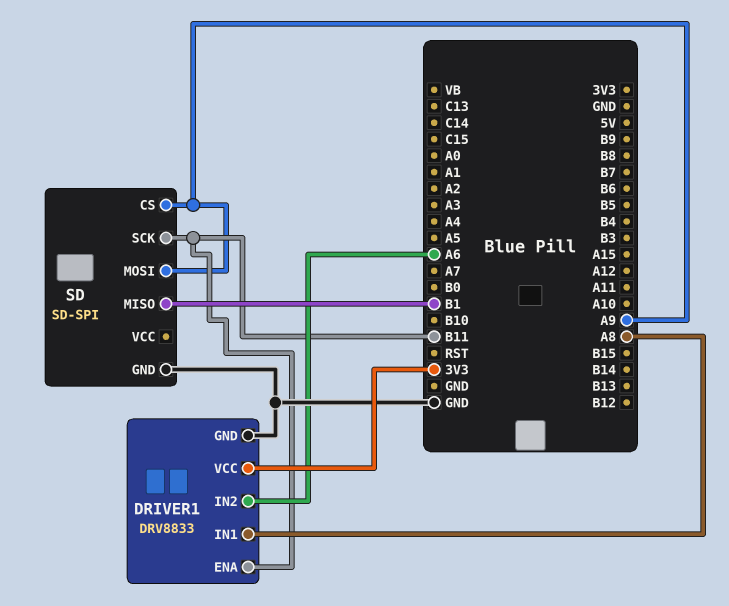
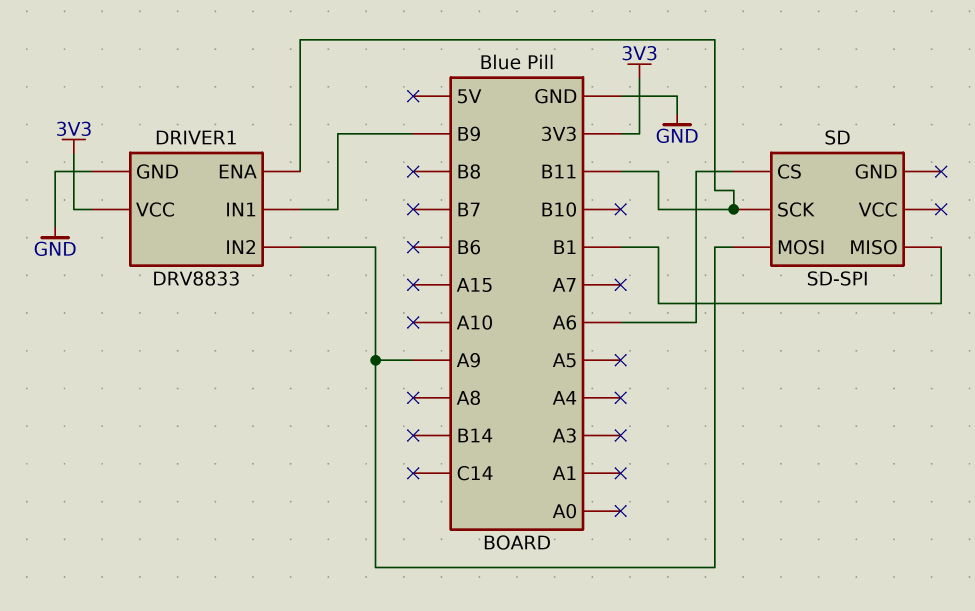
DRIVER1 pin IN1: A8 -> B9
DRIVER1 pin IN2: A6 -> A9
SD pin CS: A9 -> A6
SD pin GND: GND -> none

